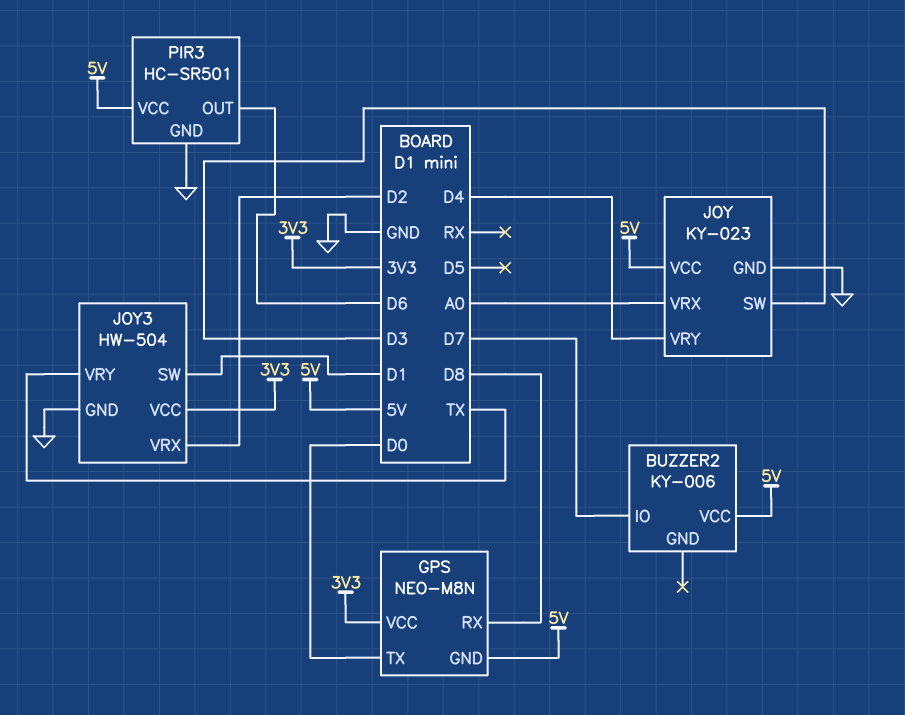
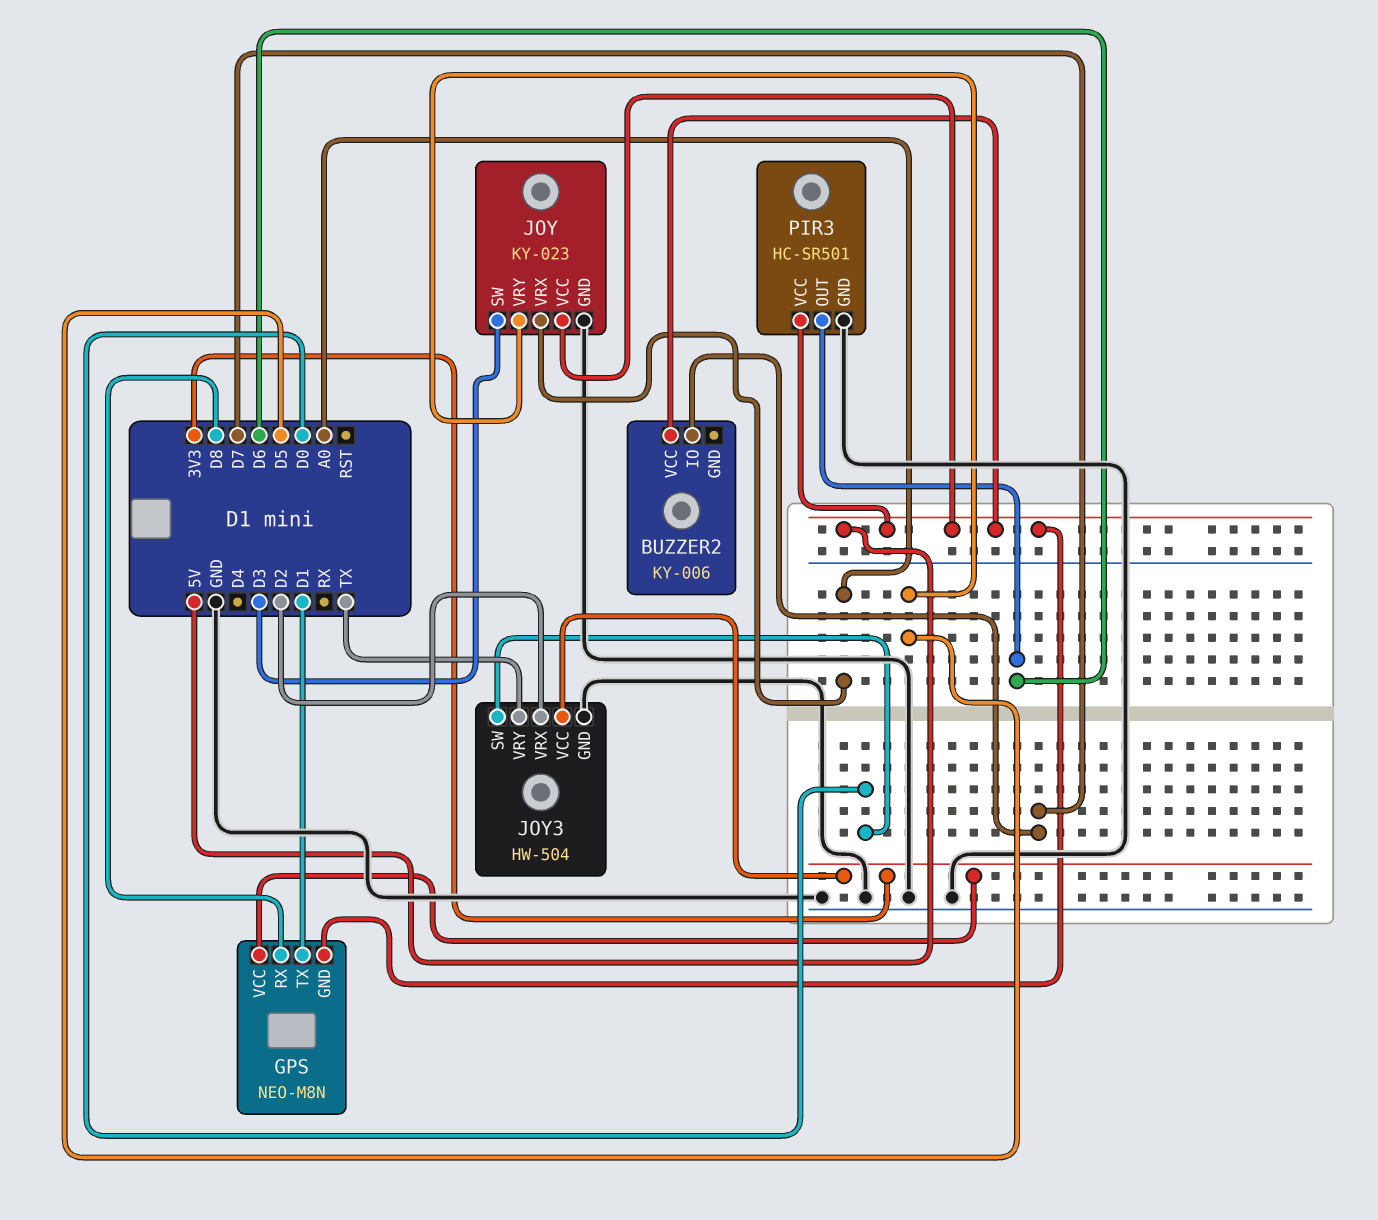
GPS pin TX: D0 -> D1
JOY pin VRY: D4 -> D5
JOY3 pin SW: D1 -> D0

